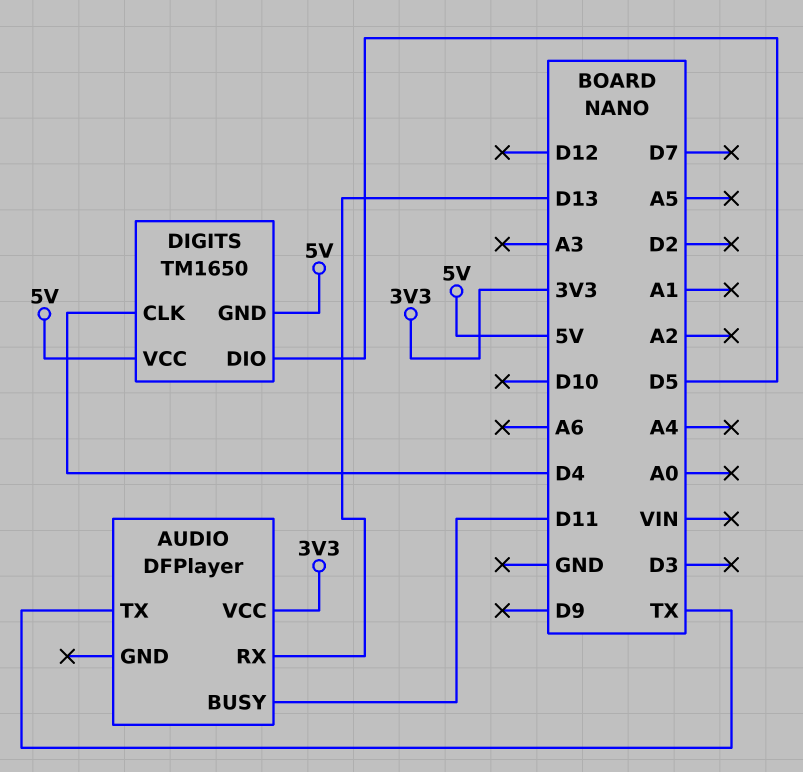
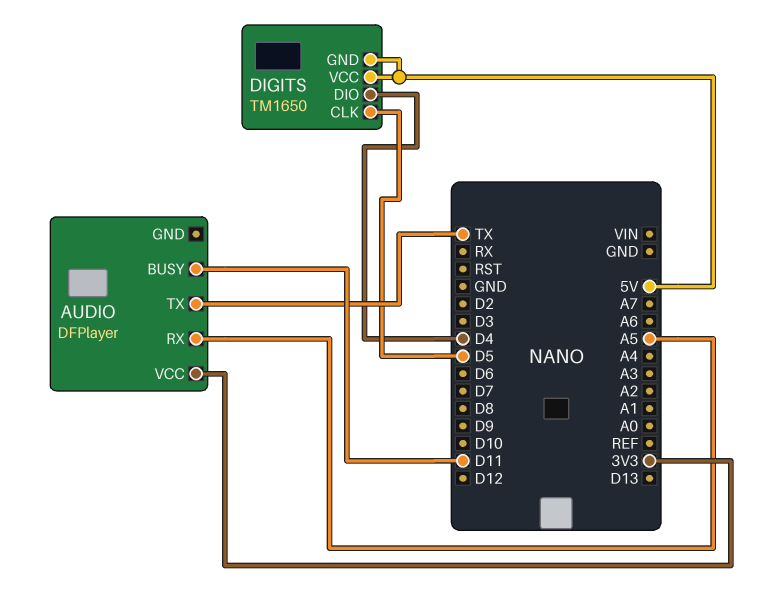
AUDIO pin RX: D13 -> A5
DIGITS pin CLK: D4 -> D5
DIGITS pin DIO: D5 -> D4

